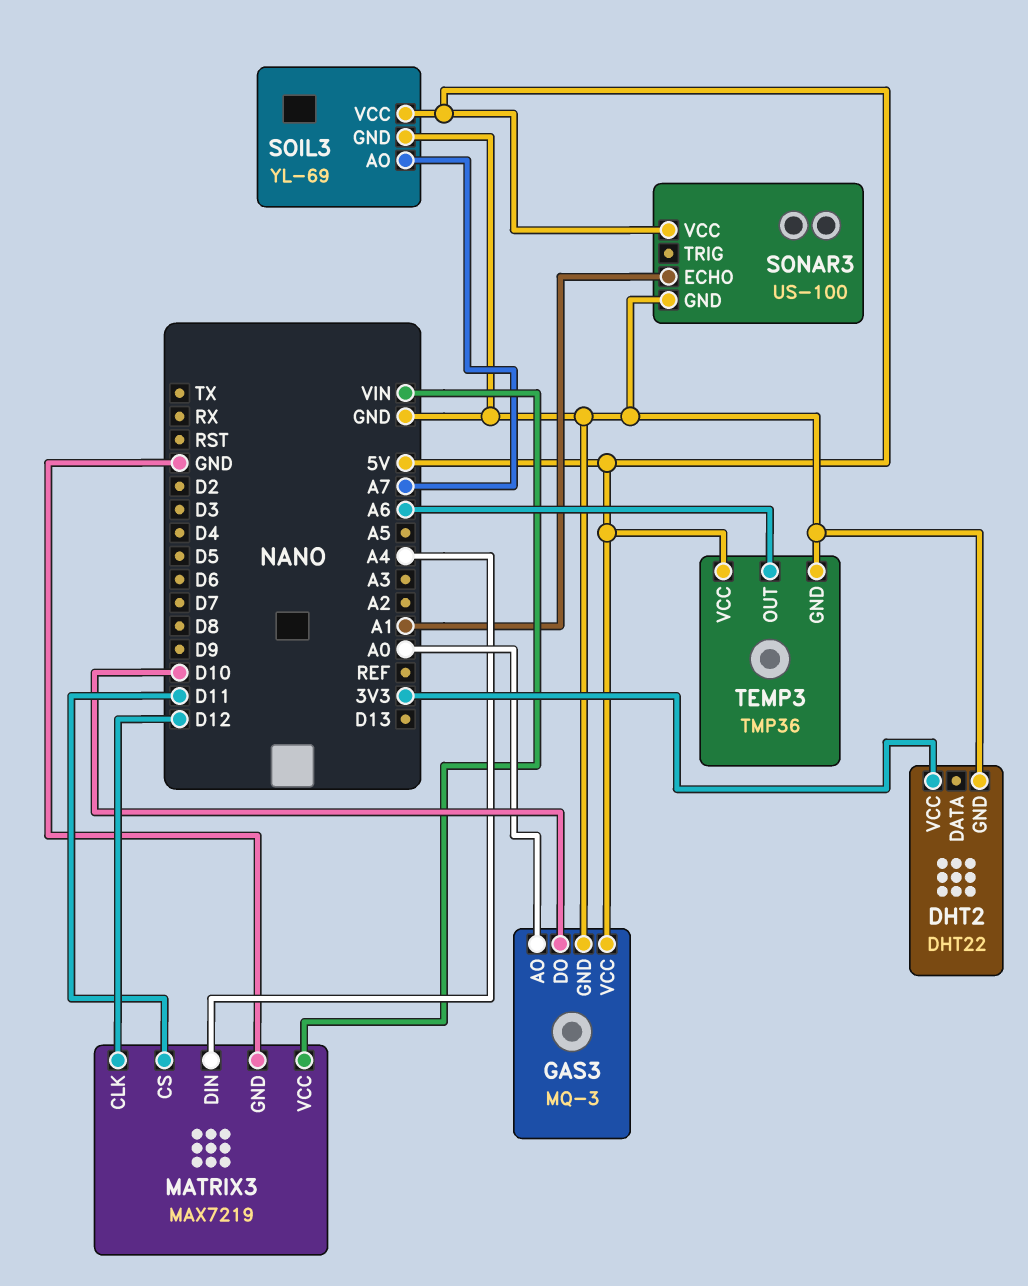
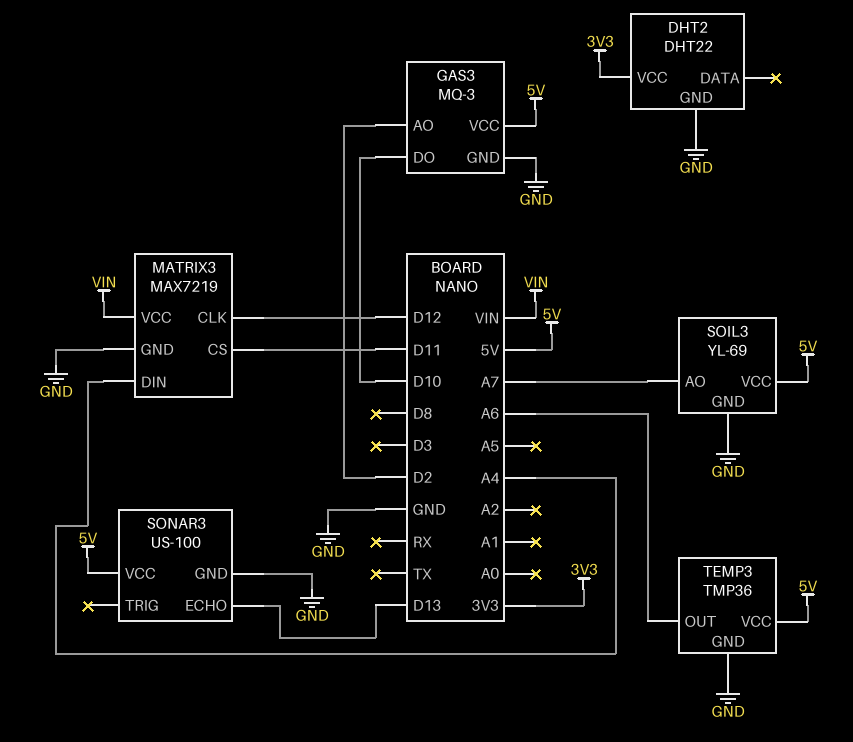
GAS3 pin AO: A0 -> D2
SONAR3 pin ECHO: A1 -> D13

